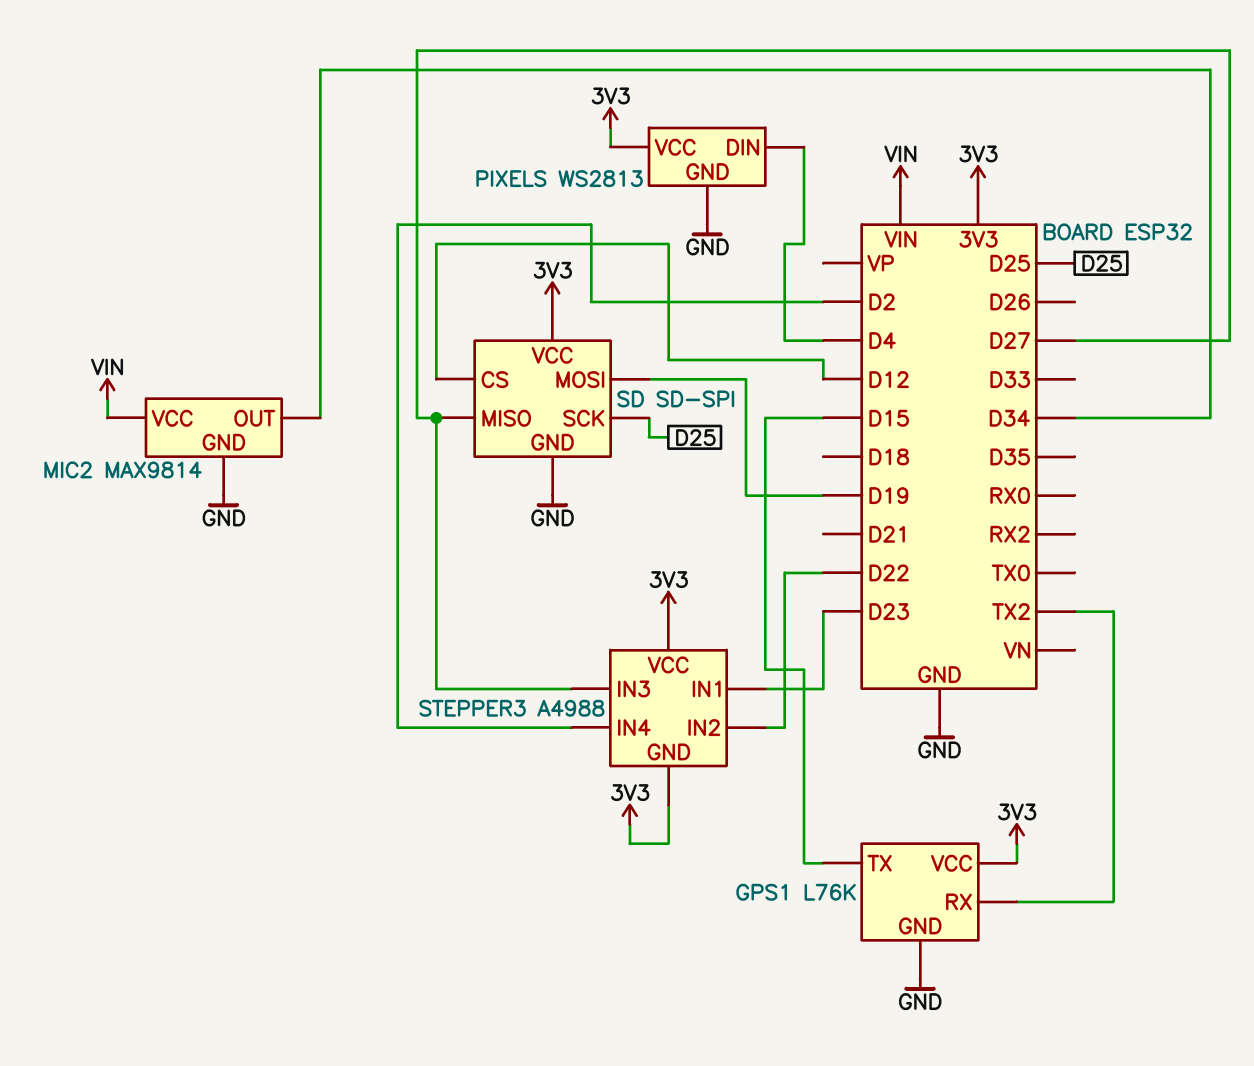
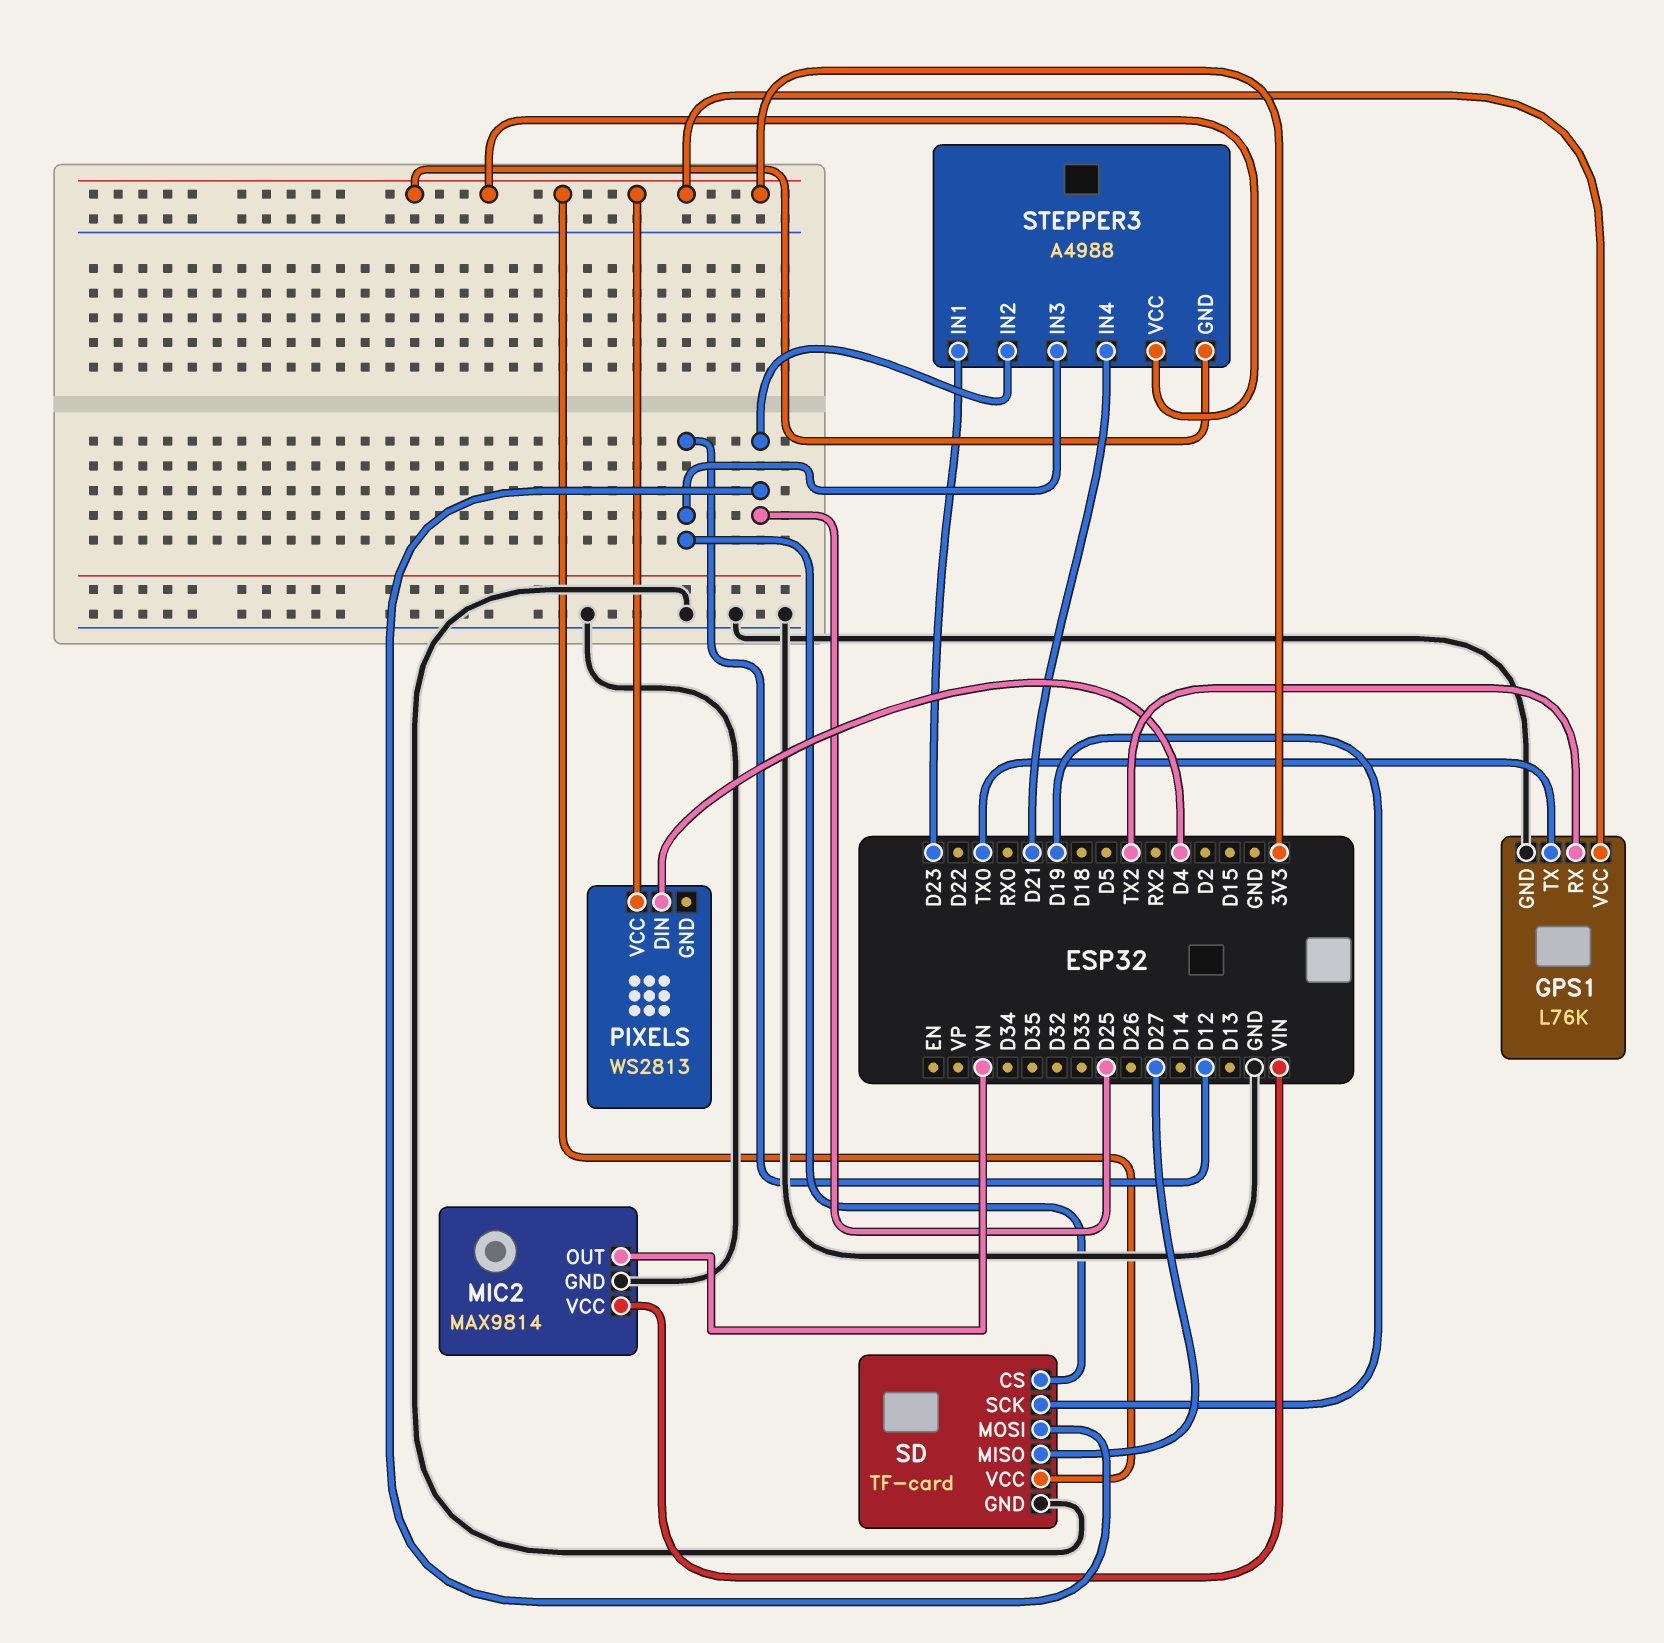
GPS1 pin TX: D15 -> TX0
MIC2 pin OUT: D34 -> VN
PIXELS pin GND: GND -> none
SD: SD-SPI -> TF-card
SD pin MOSI: D19 -> D25
SD pin SCK: D25 -> D19
STEPPER3 pin IN2: D22 -> D25
STEPPER3 pin IN3: D27 -> D12
STEPPER3 pin IN4: D2 -> D21

